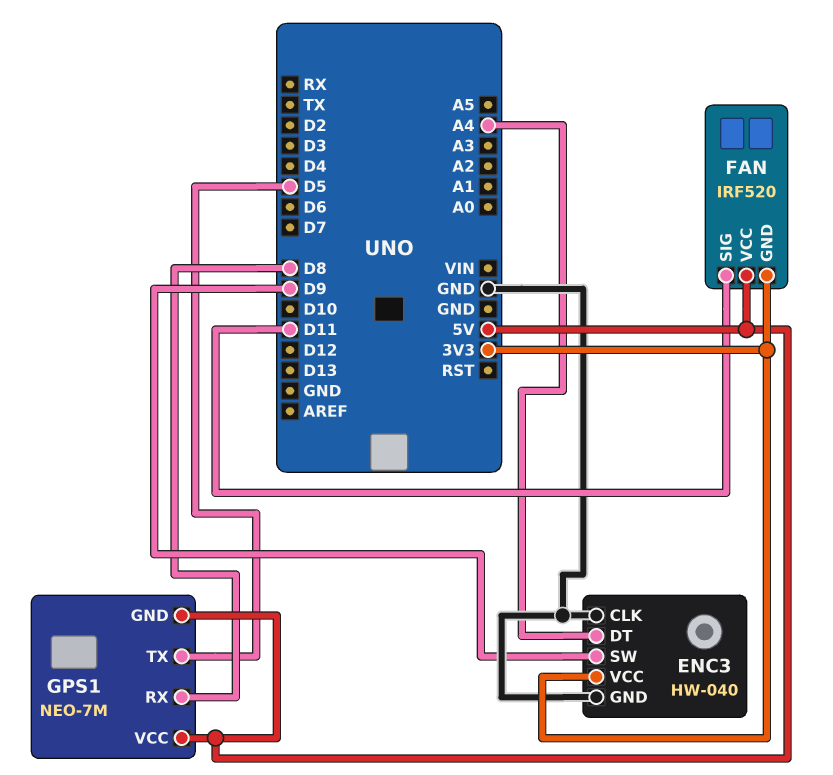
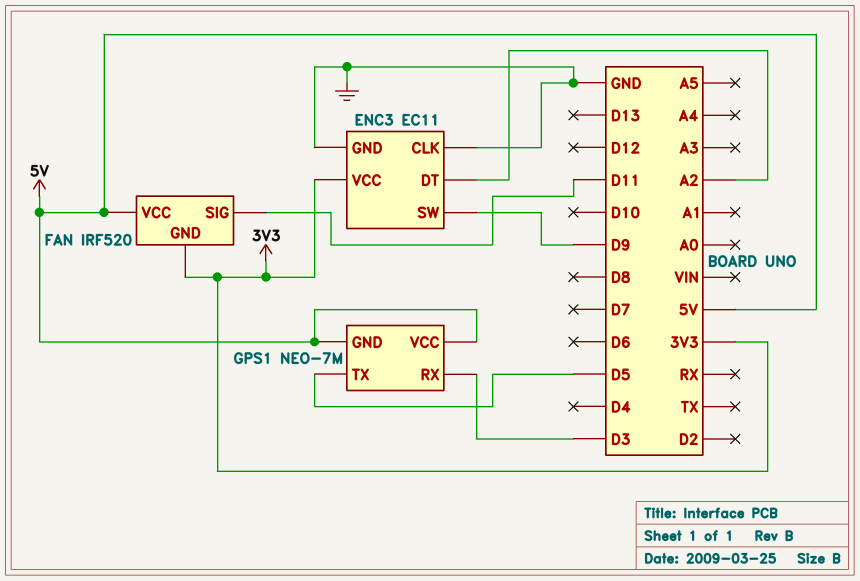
ENC3: HW-040 -> EC11
ENC3 pin DT: A4 -> A2
GPS1 pin RX: D8 -> D3

